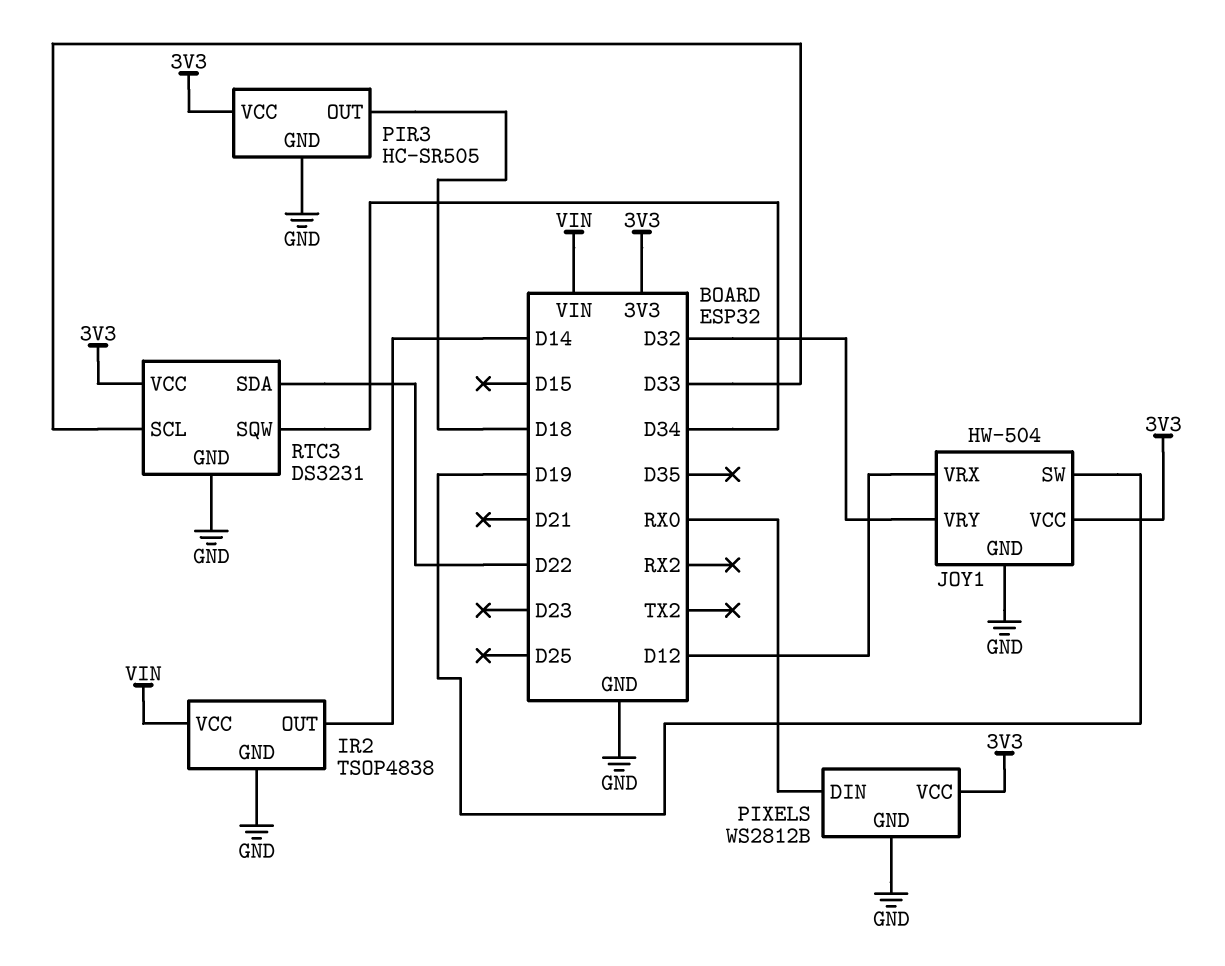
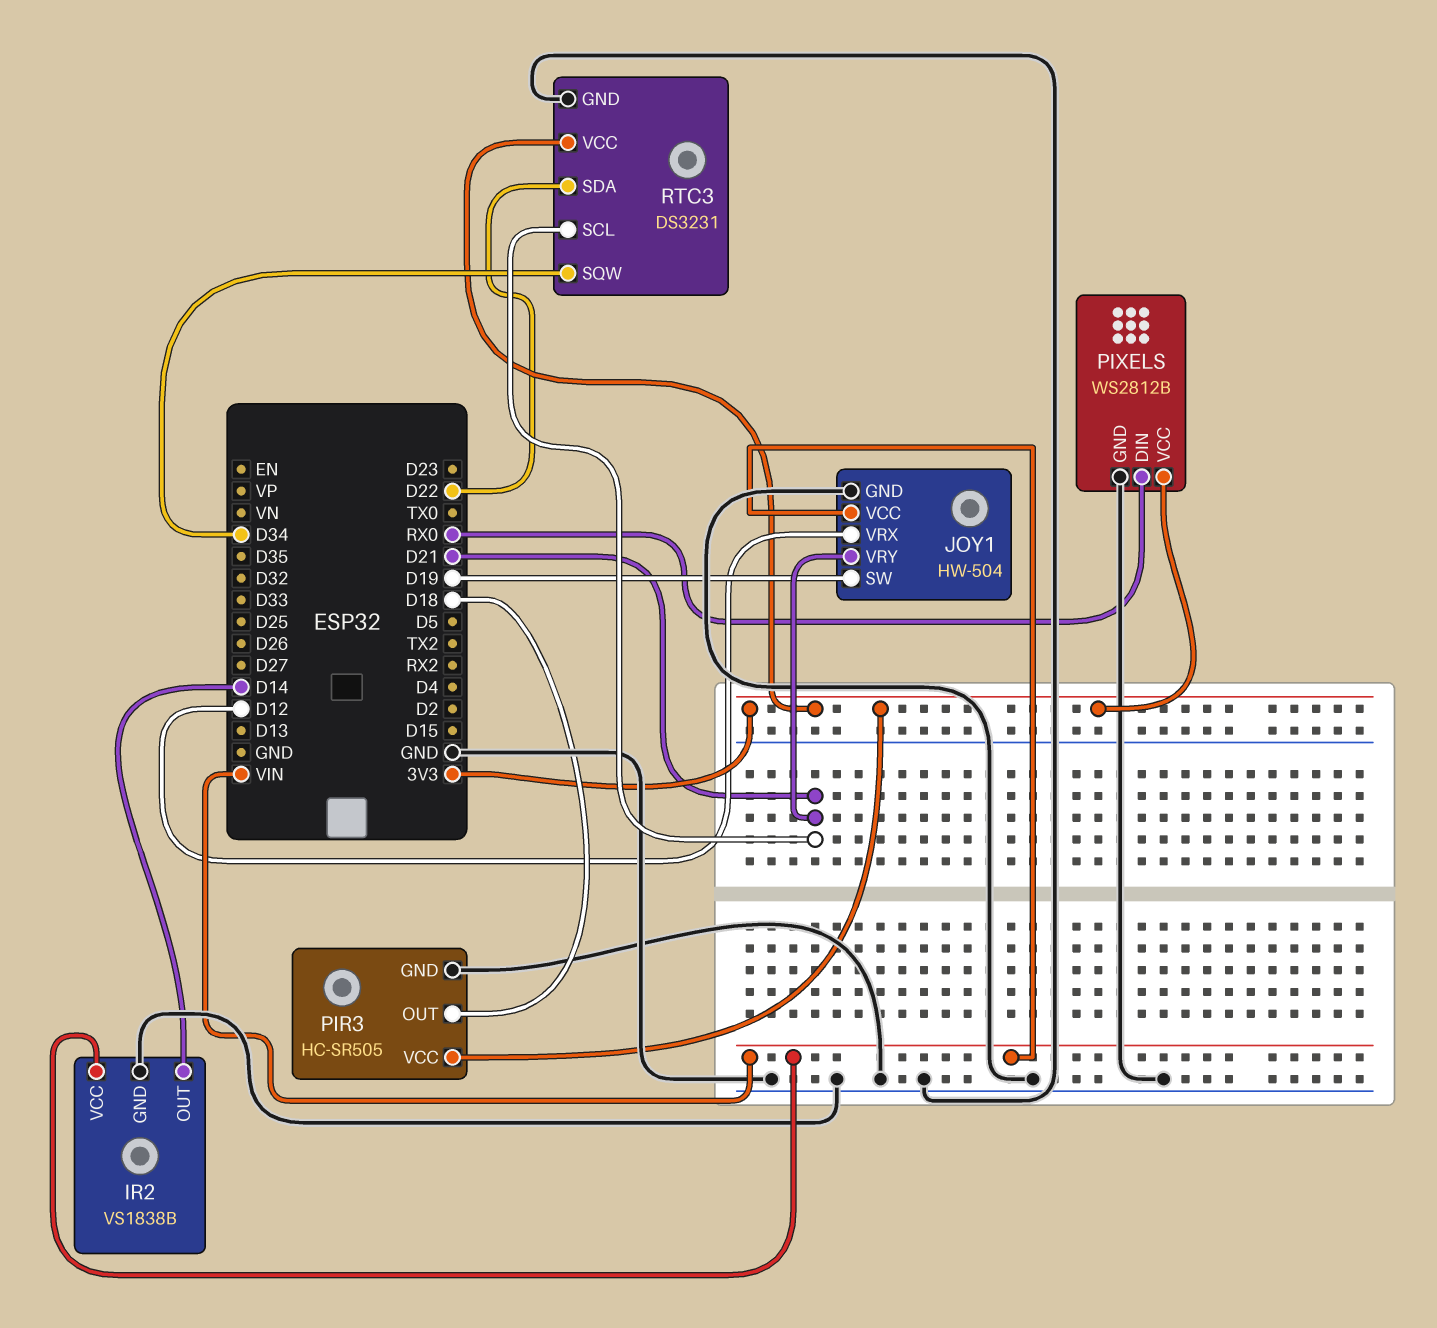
IR2: TSOP4838 -> VS1838B
JOY1 pin VCC: 3V3 -> VIN
JOY1 pin VRY: D32 -> D21
RTC3 pin SCL: D33 -> D21

